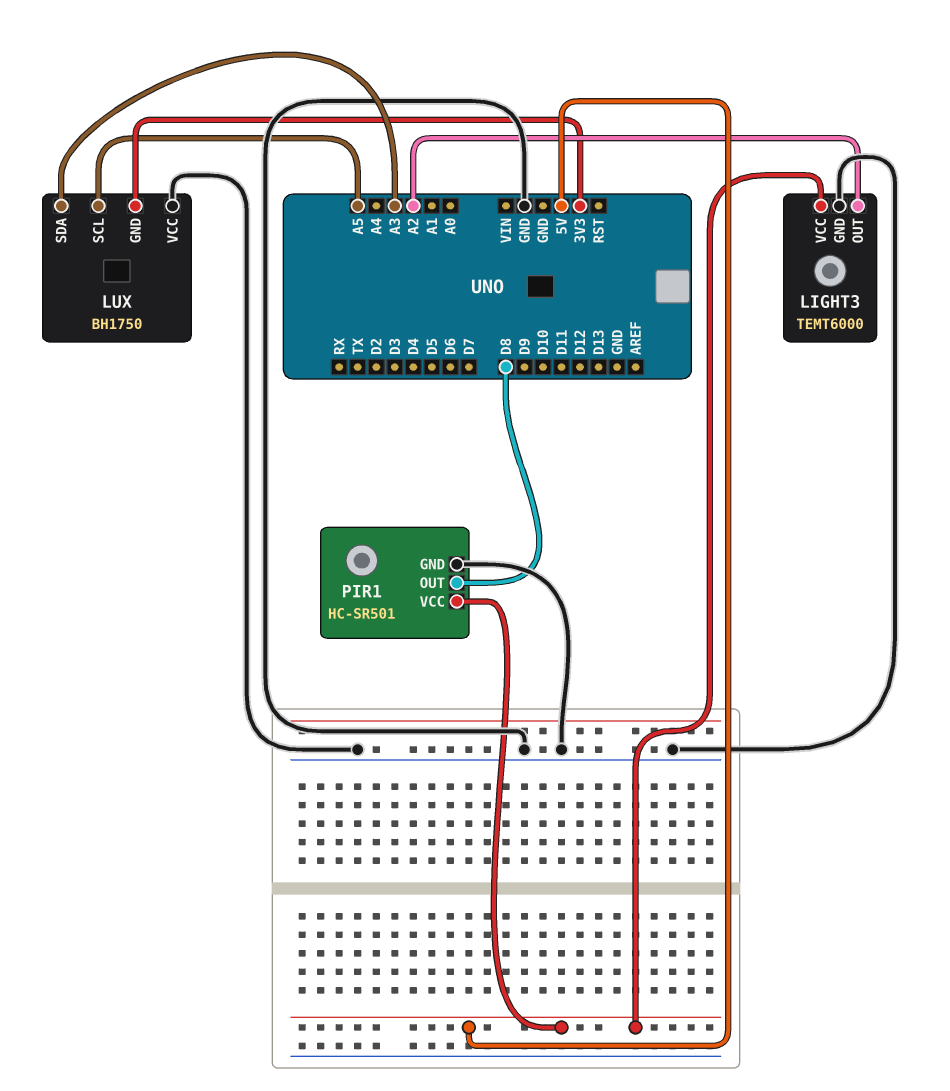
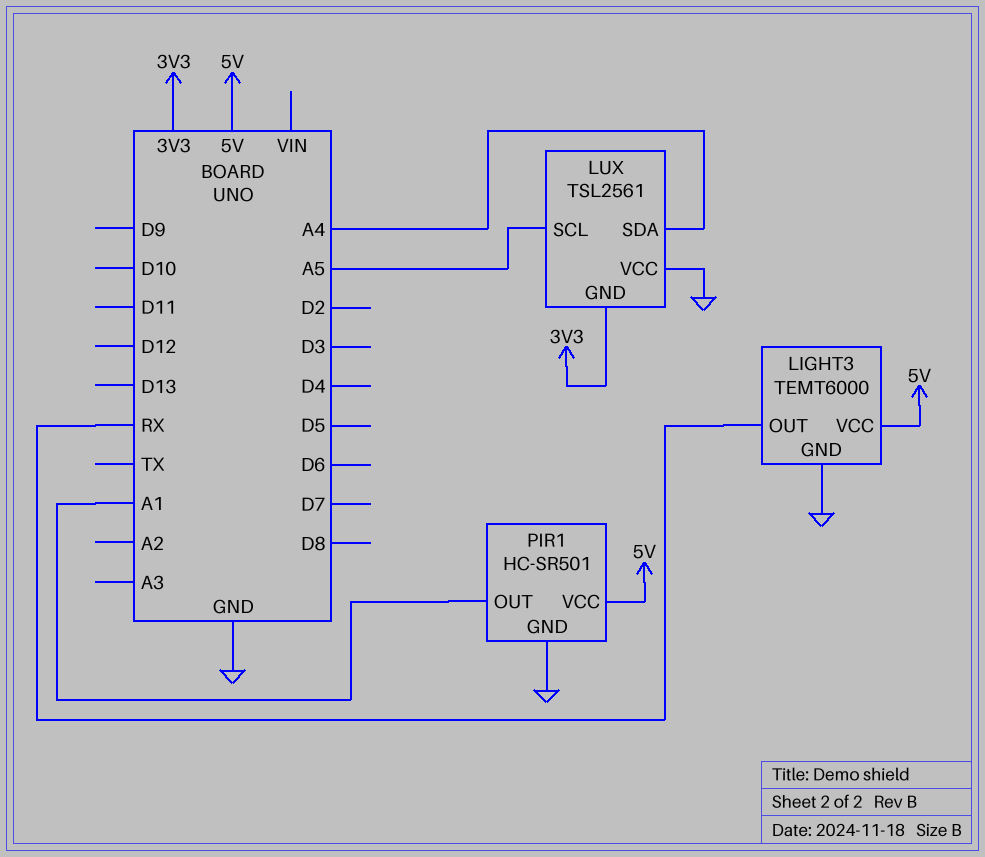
LIGHT3 pin OUT: A2 -> RX
LUX: BH1750 -> TSL2561
LUX pin SDA: A3 -> A4
PIR1 pin OUT: D8 -> A1

